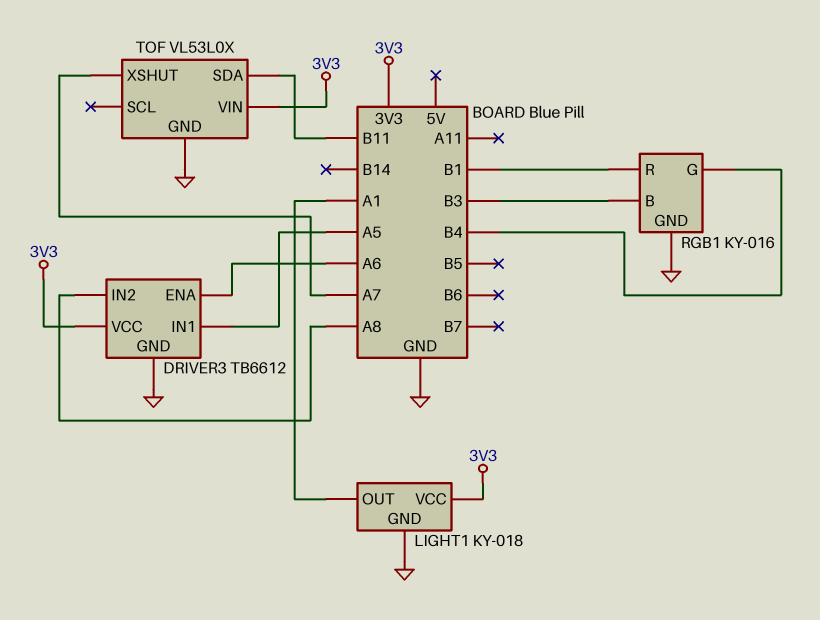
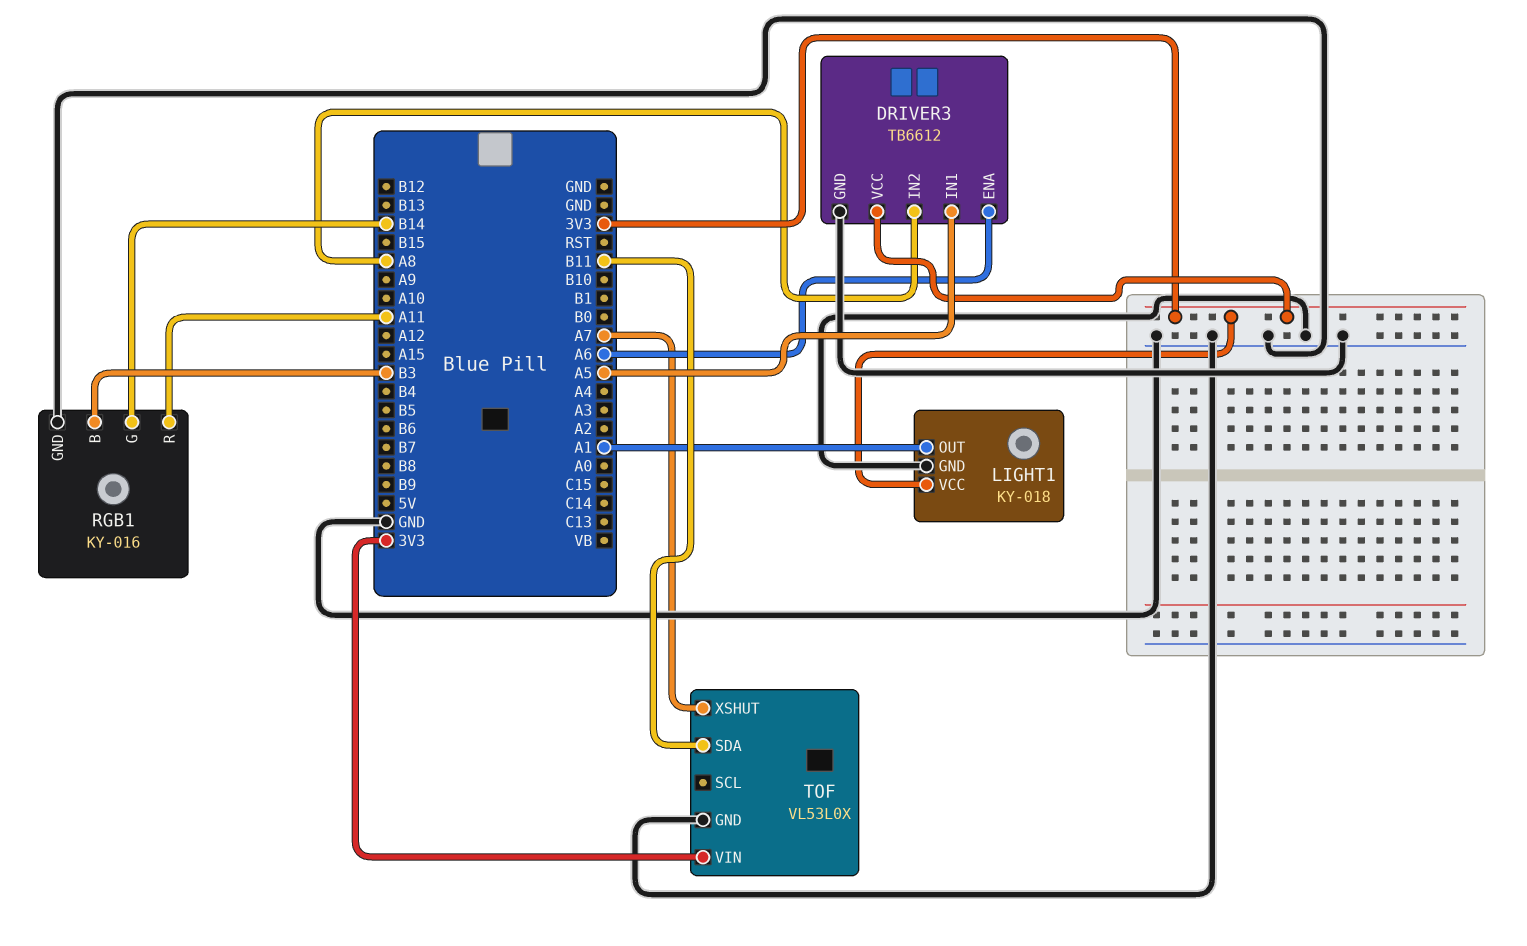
RGB1 pin G: B4 -> B14
RGB1 pin R: B1 -> A11

